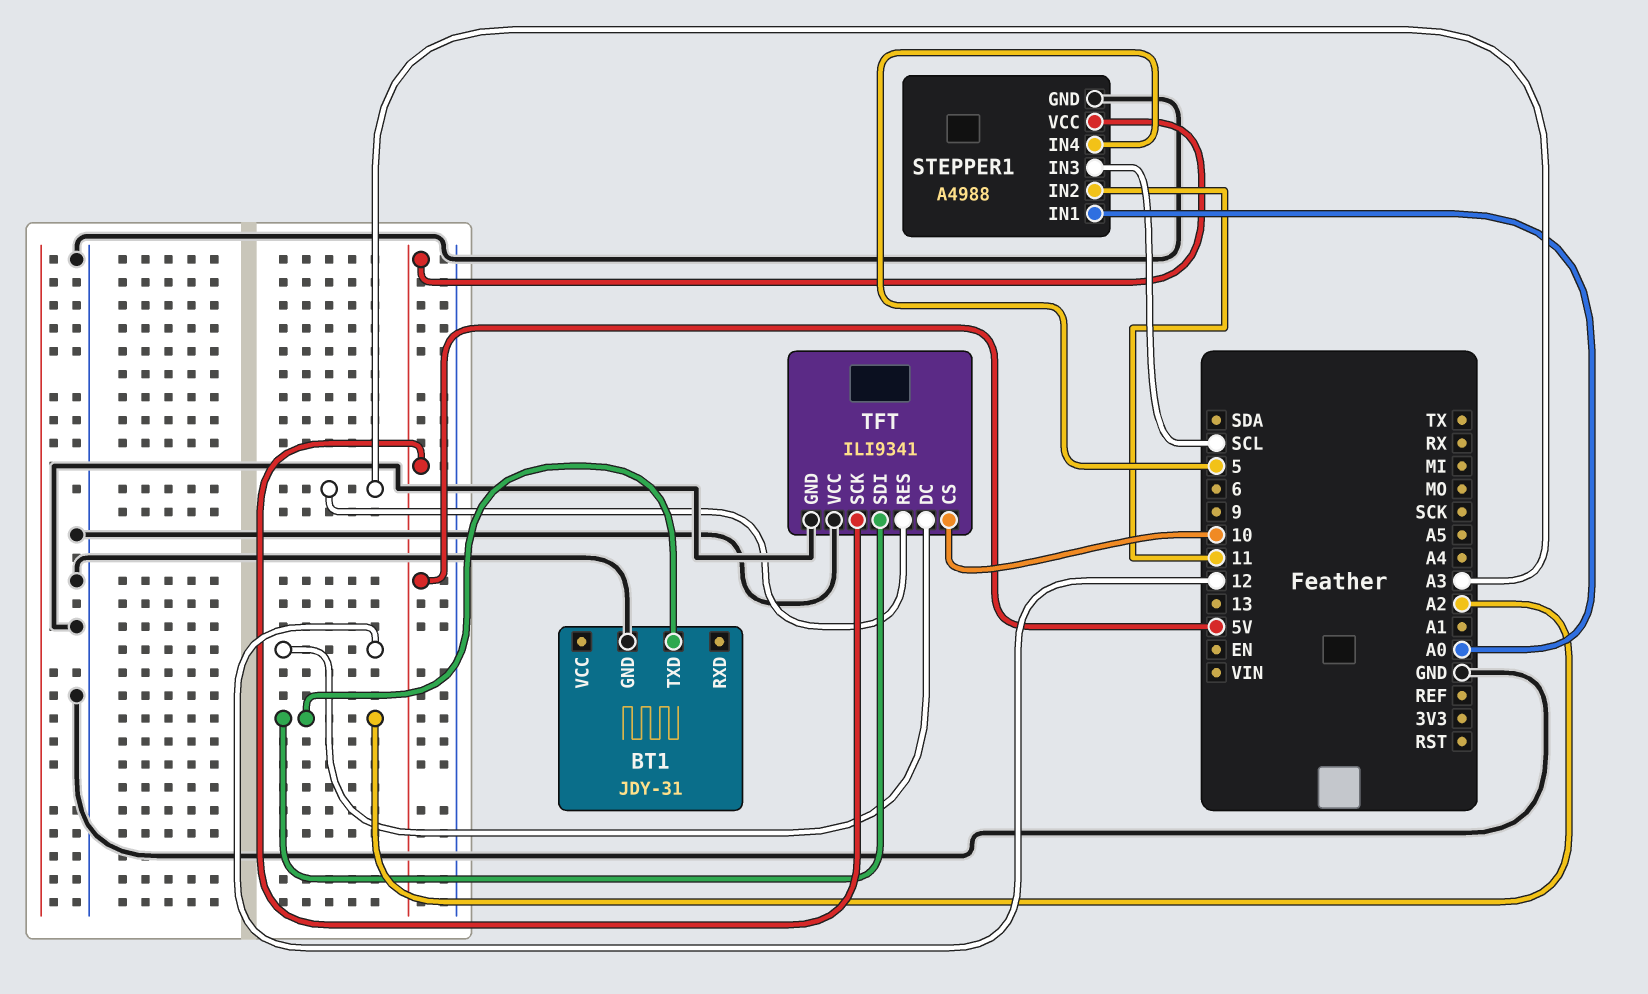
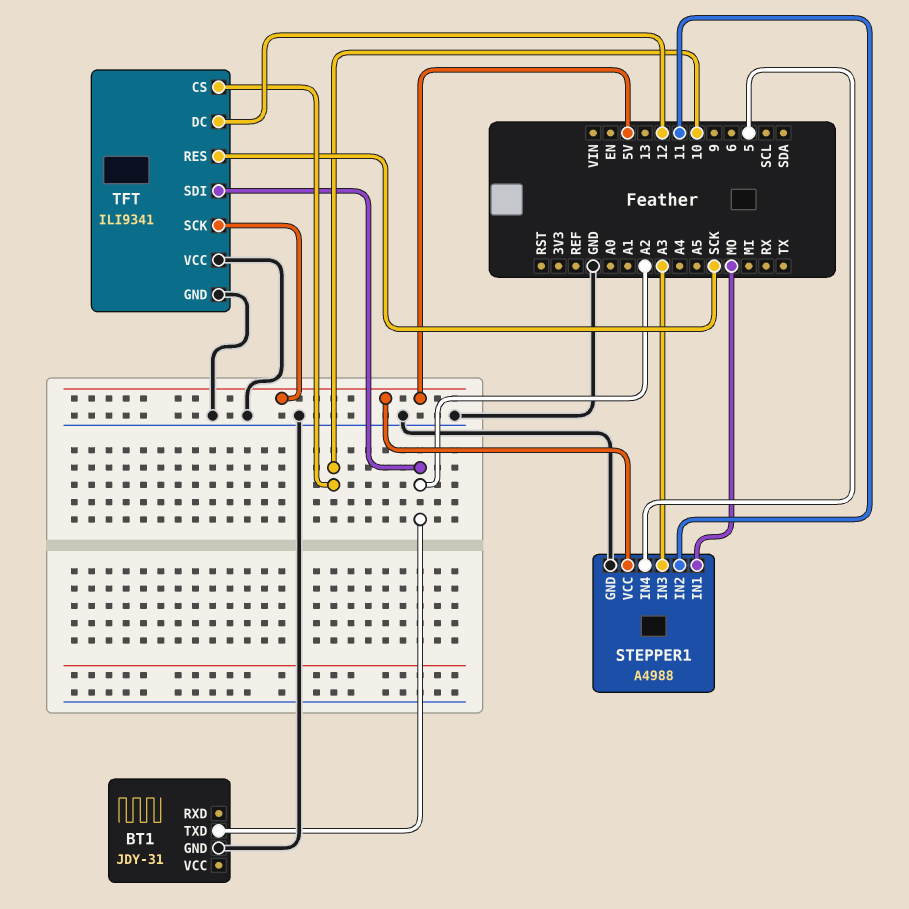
STEPPER1 pin IN1: A0 -> MO
STEPPER1 pin IN3: SCL -> A3
TFT pin RES: A3 -> SCK

